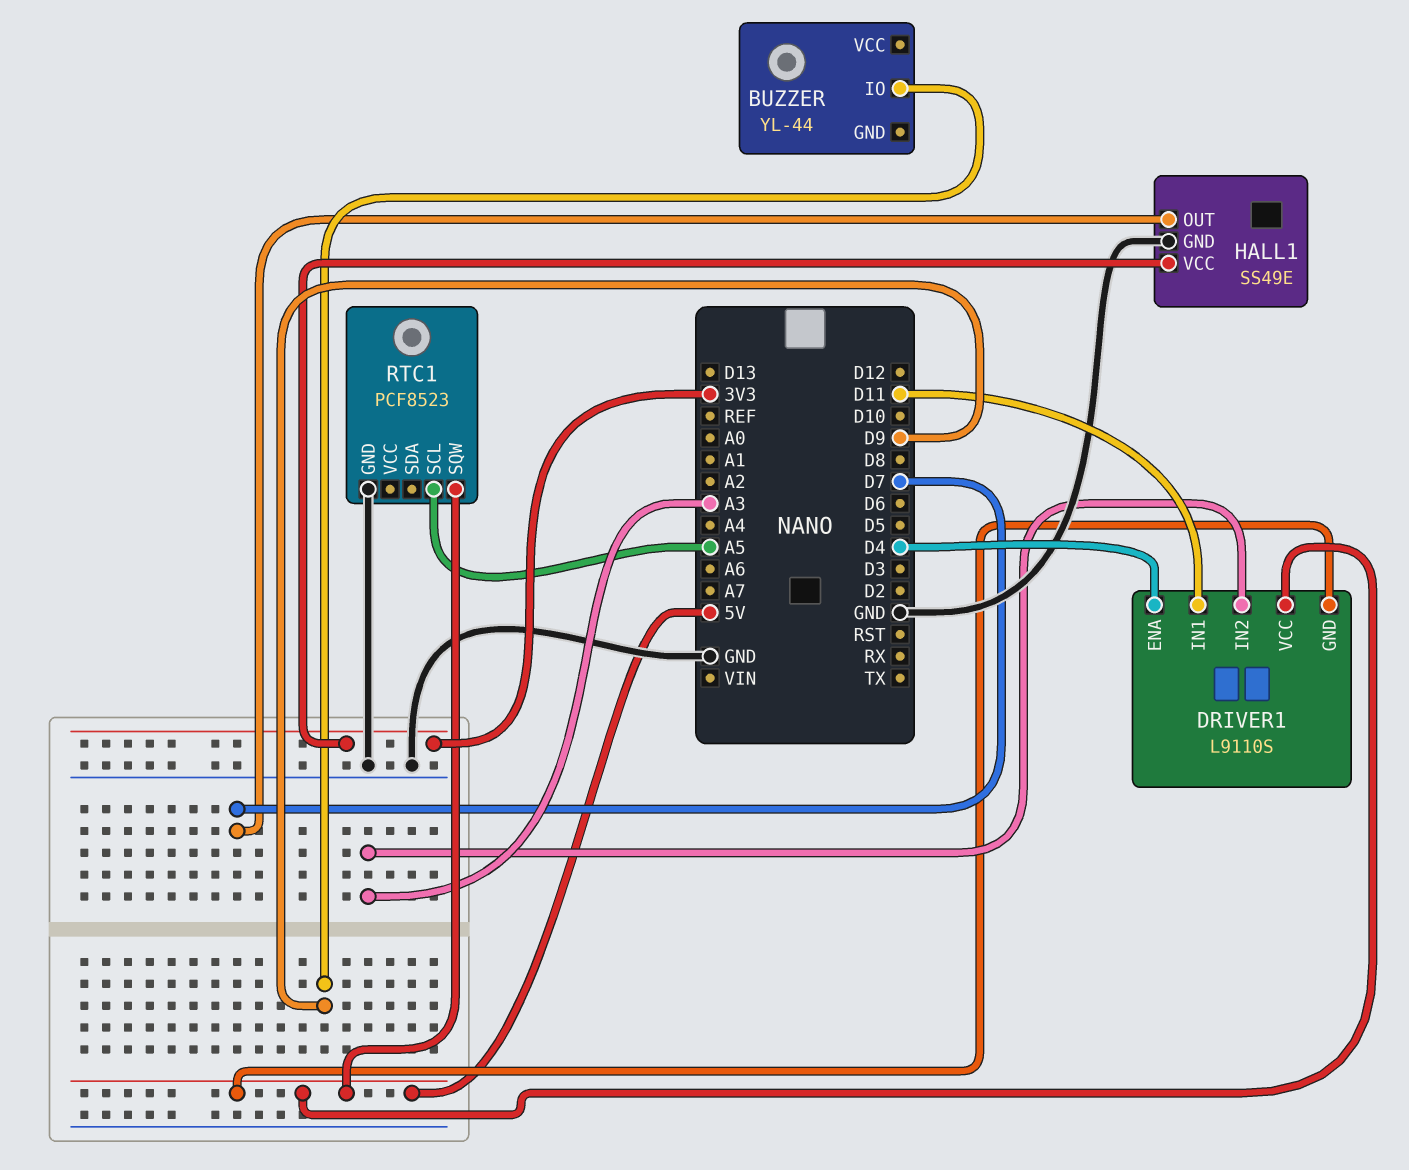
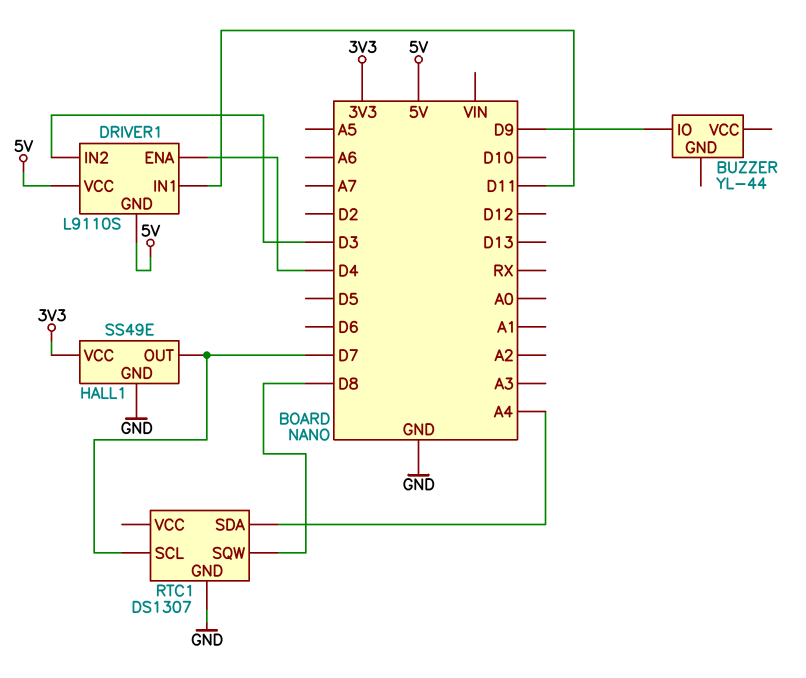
DRIVER1 pin IN2: A3 -> D3
RTC1: PCF8523 -> DS1307
RTC1 pin SCL: A5 -> D7
RTC1 pin SDA: none -> A4
RTC1 pin SQW: 5V -> D8

